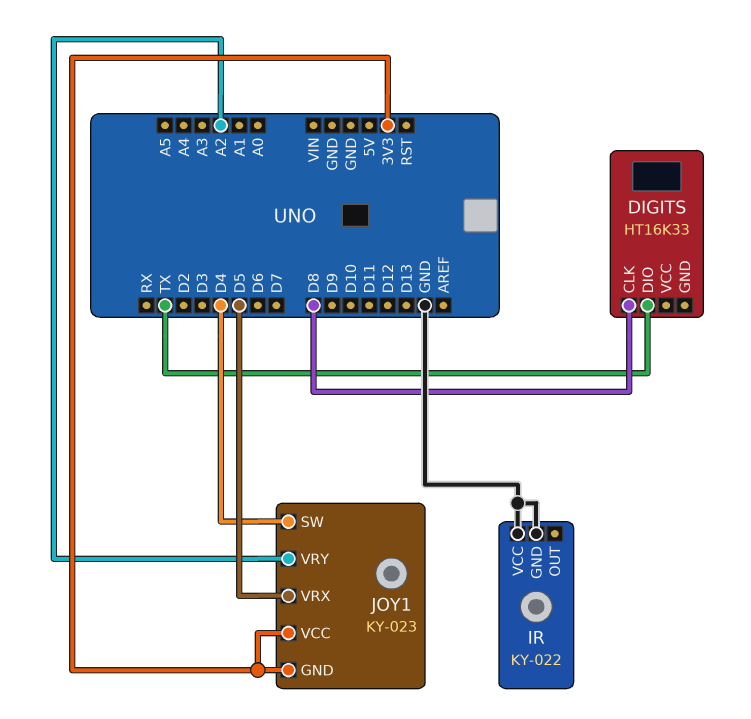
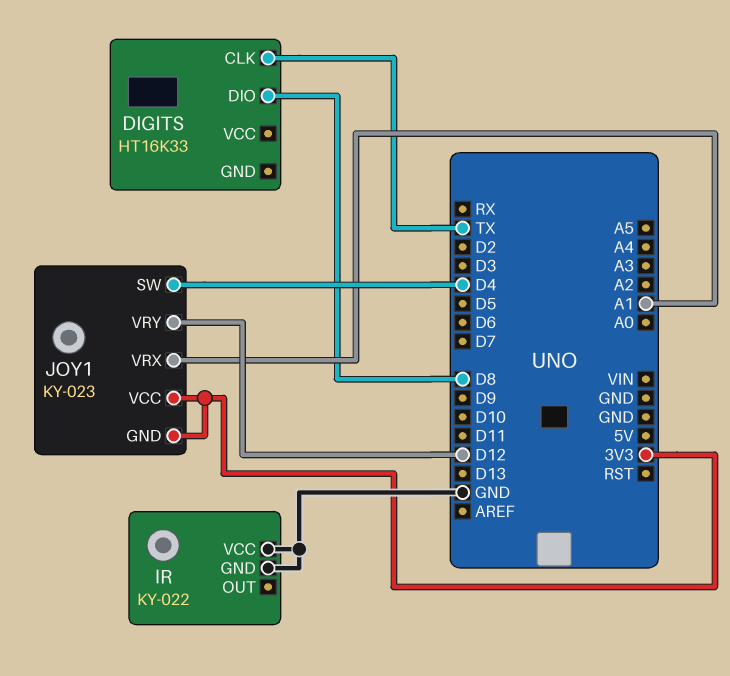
DIGITS pin CLK: D8 -> TX
DIGITS pin DIO: TX -> D8
JOY1 pin VRX: D5 -> A1
JOY1 pin VRY: A2 -> D12

